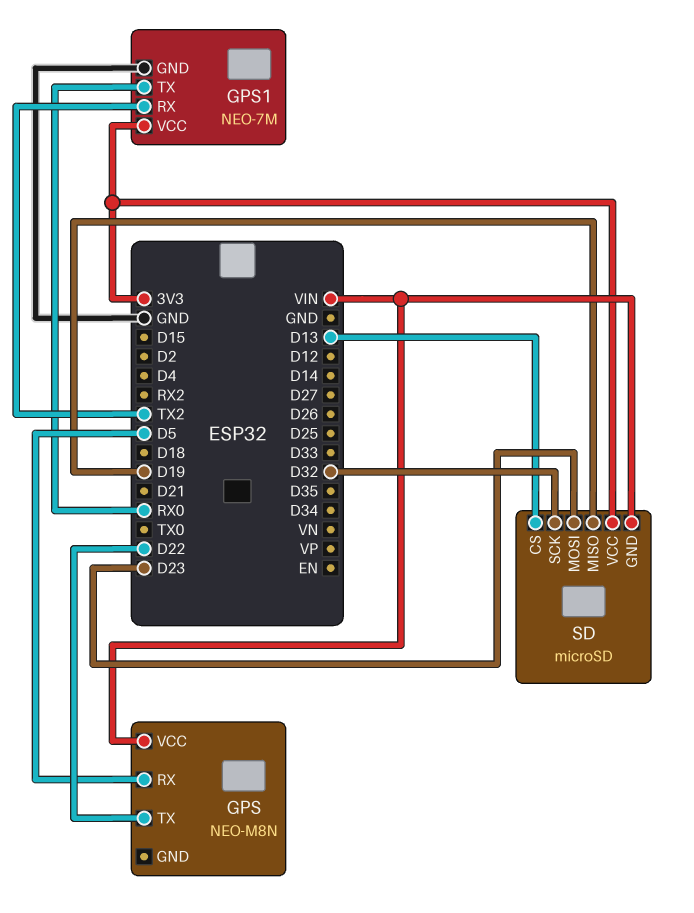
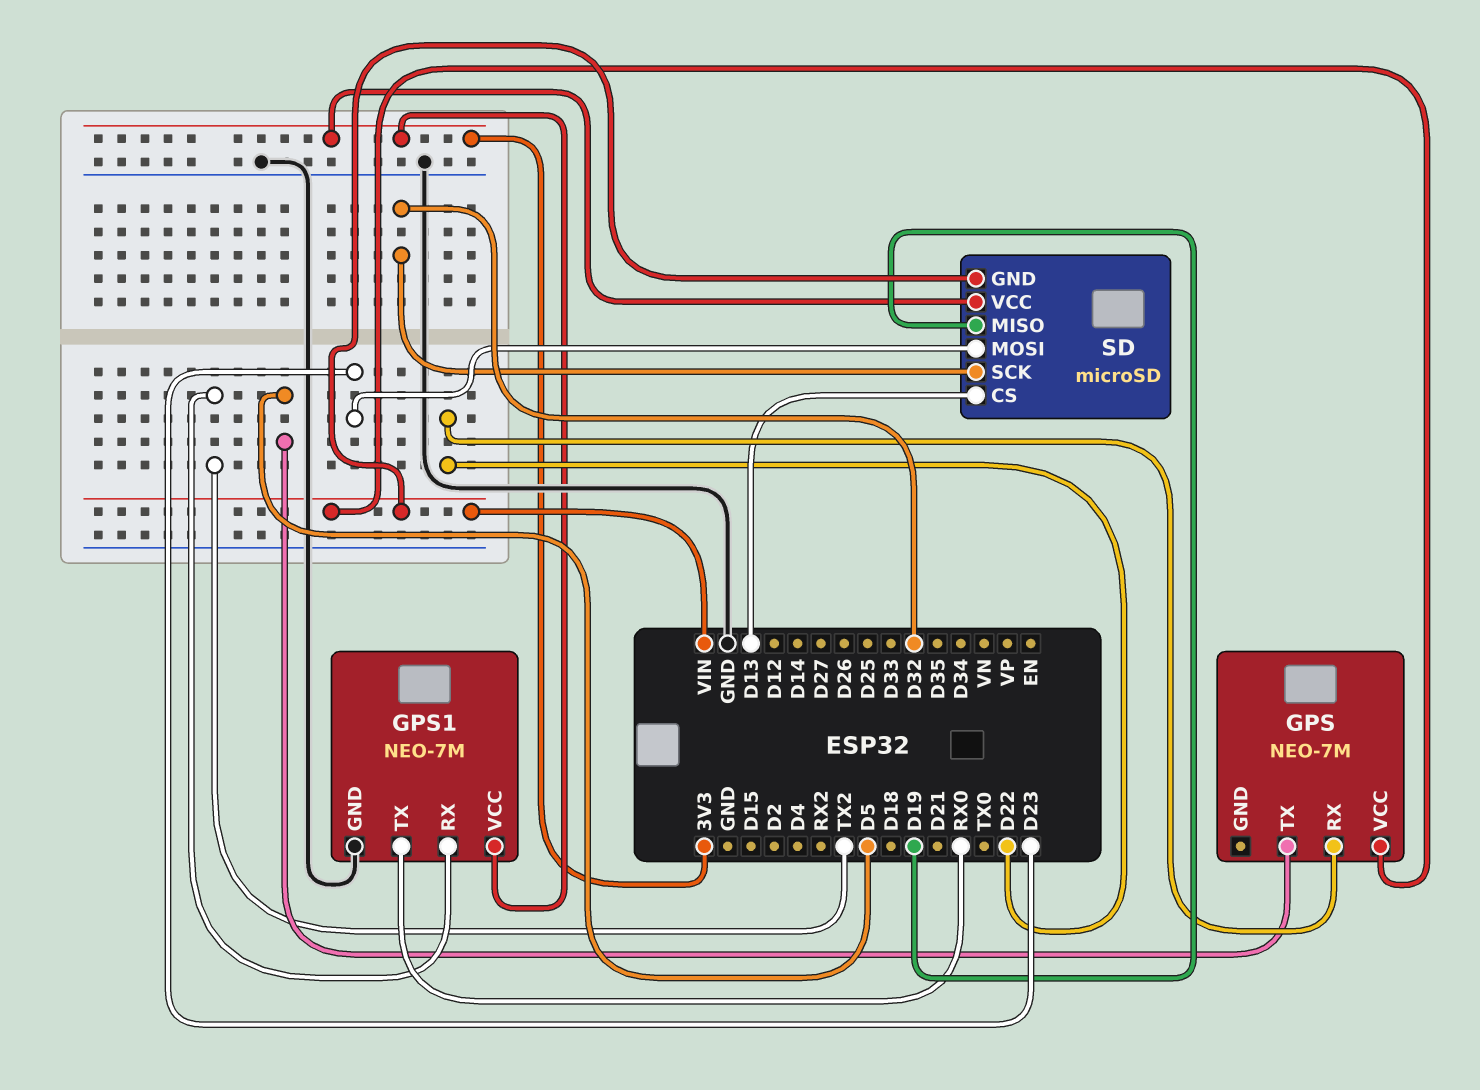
GPS: NEO-M8N -> NEO-7M
GPS pin RX: D5 -> D22
GPS pin TX: D22 -> D5

